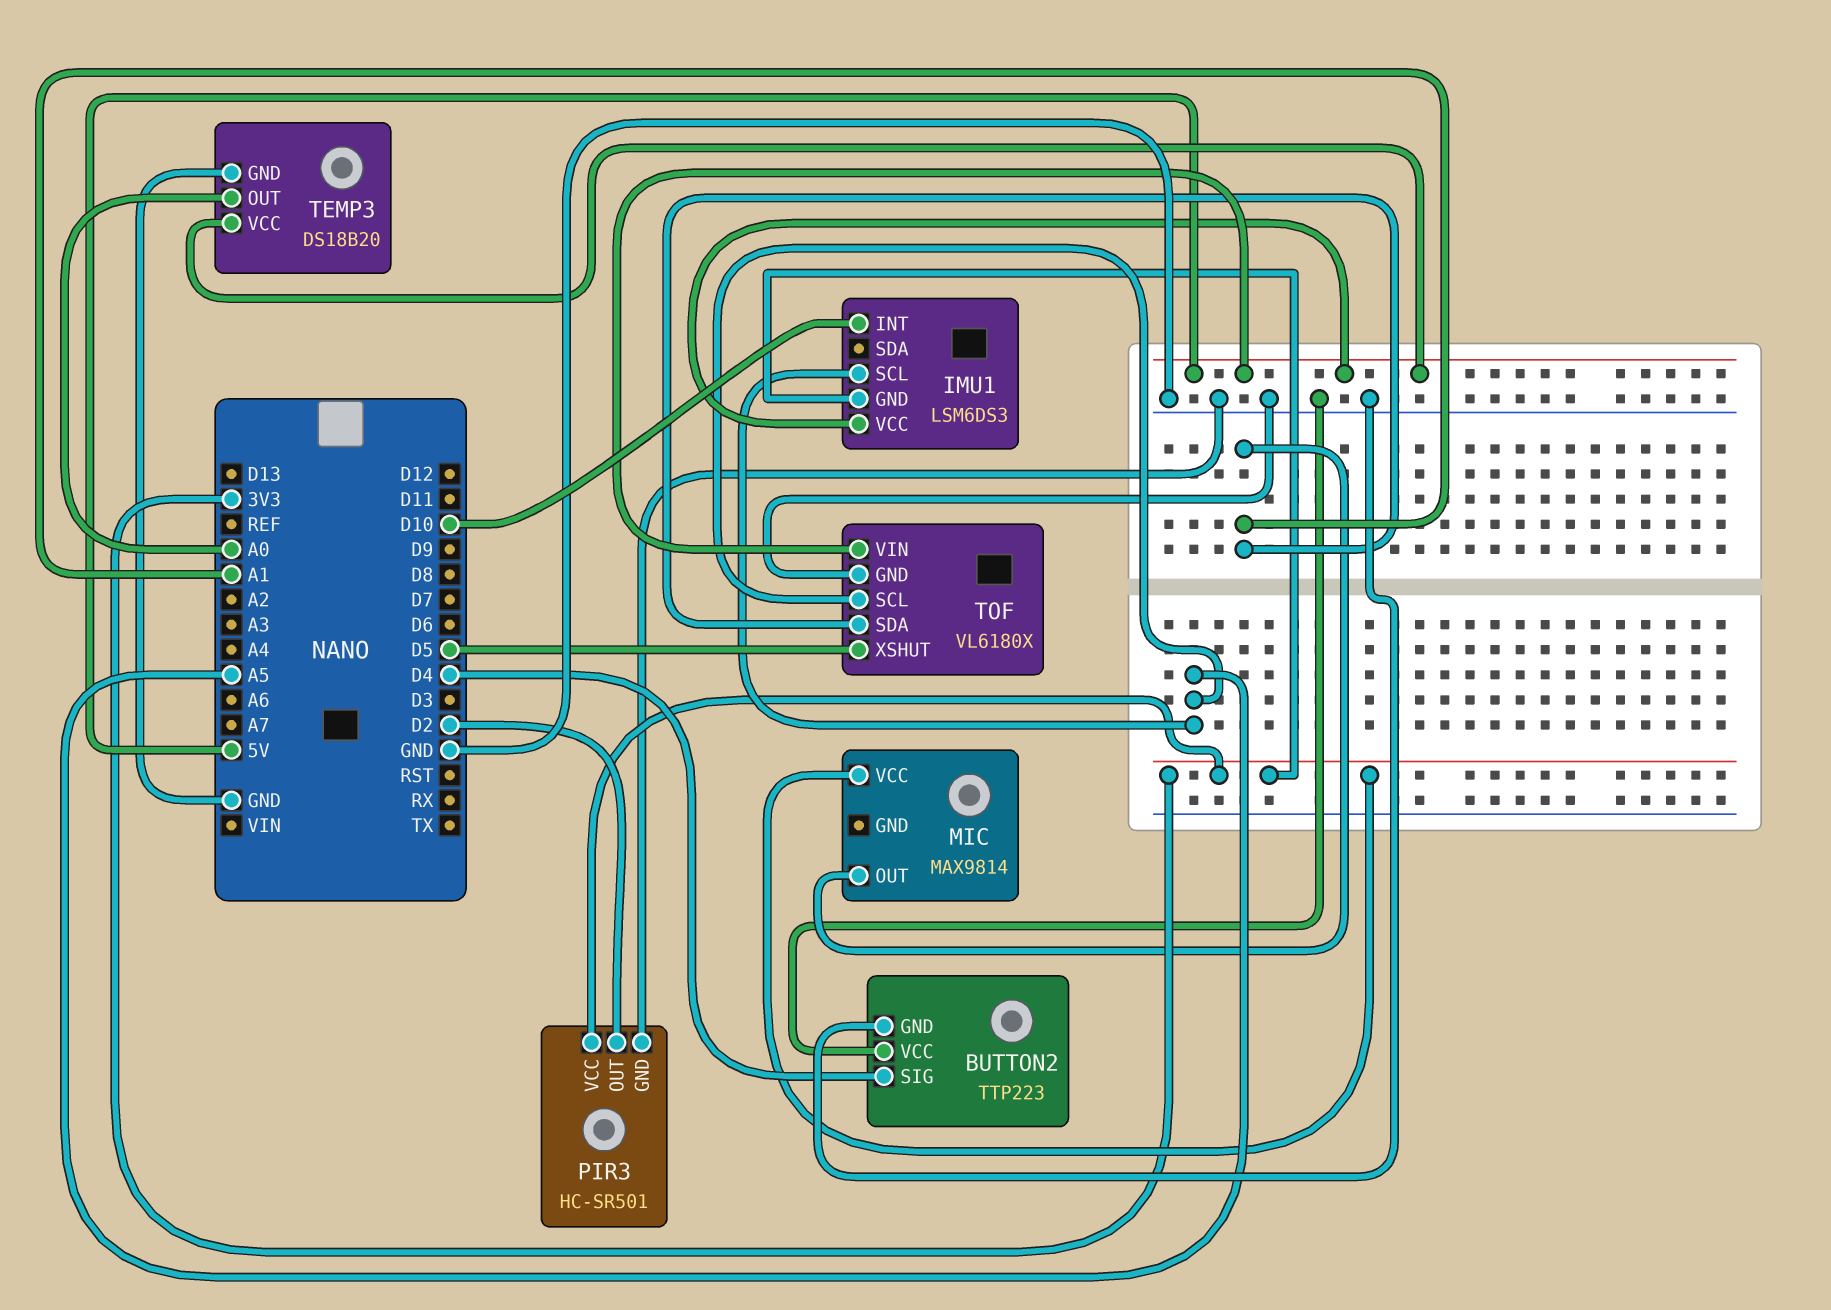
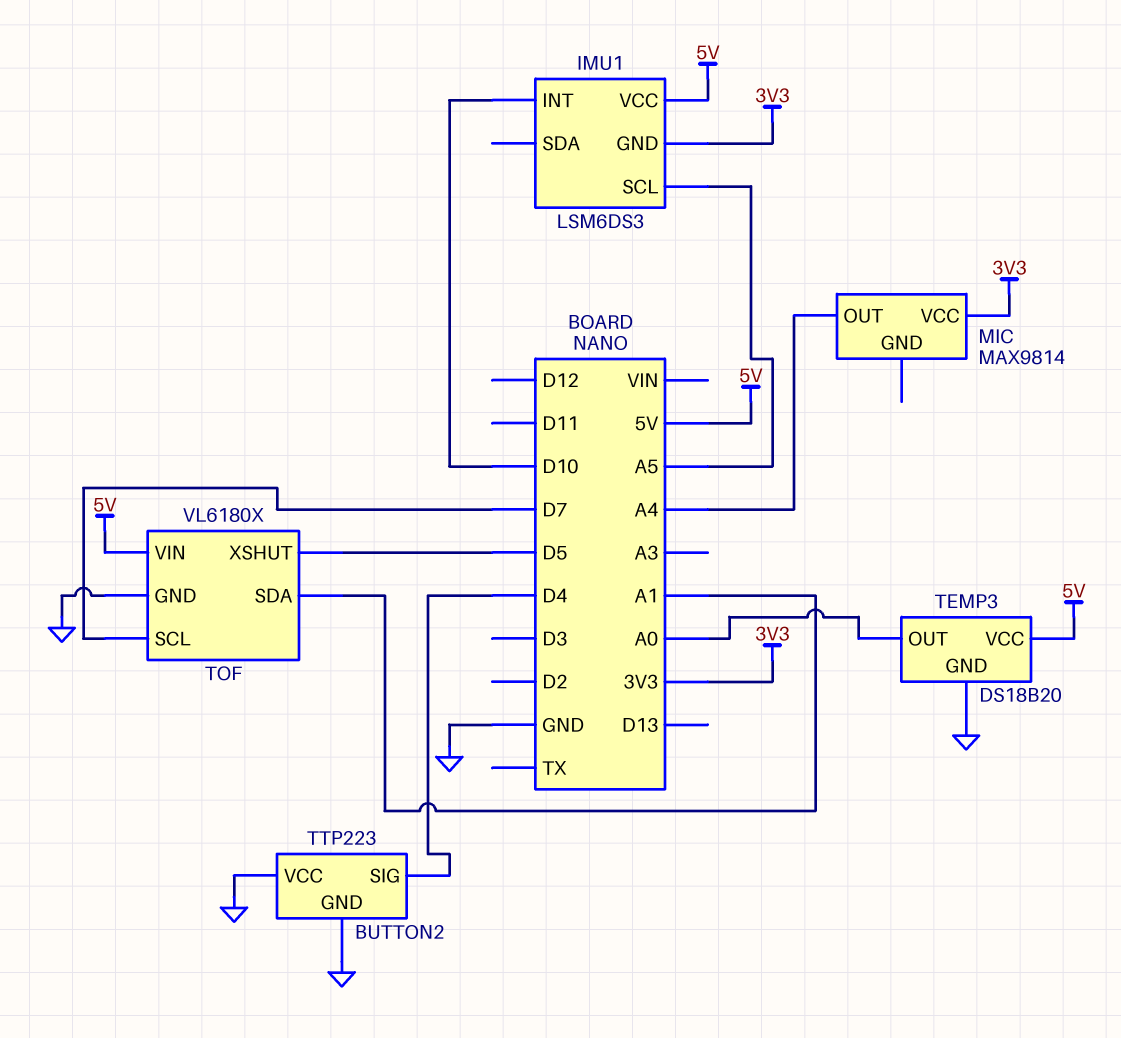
MIC pin OUT: A1 -> A4
PIR3: HC-SR501 -> none
PIR3 pin GND: GND -> none
PIR3 pin OUT: D2 -> none
PIR3 pin VCC: 3V3 -> none
TOF pin SCL: A5 -> D7

